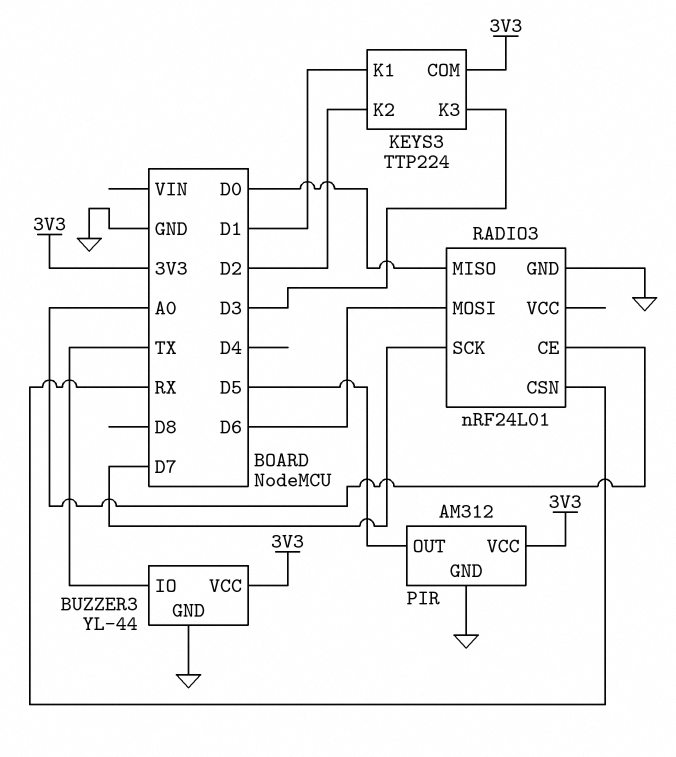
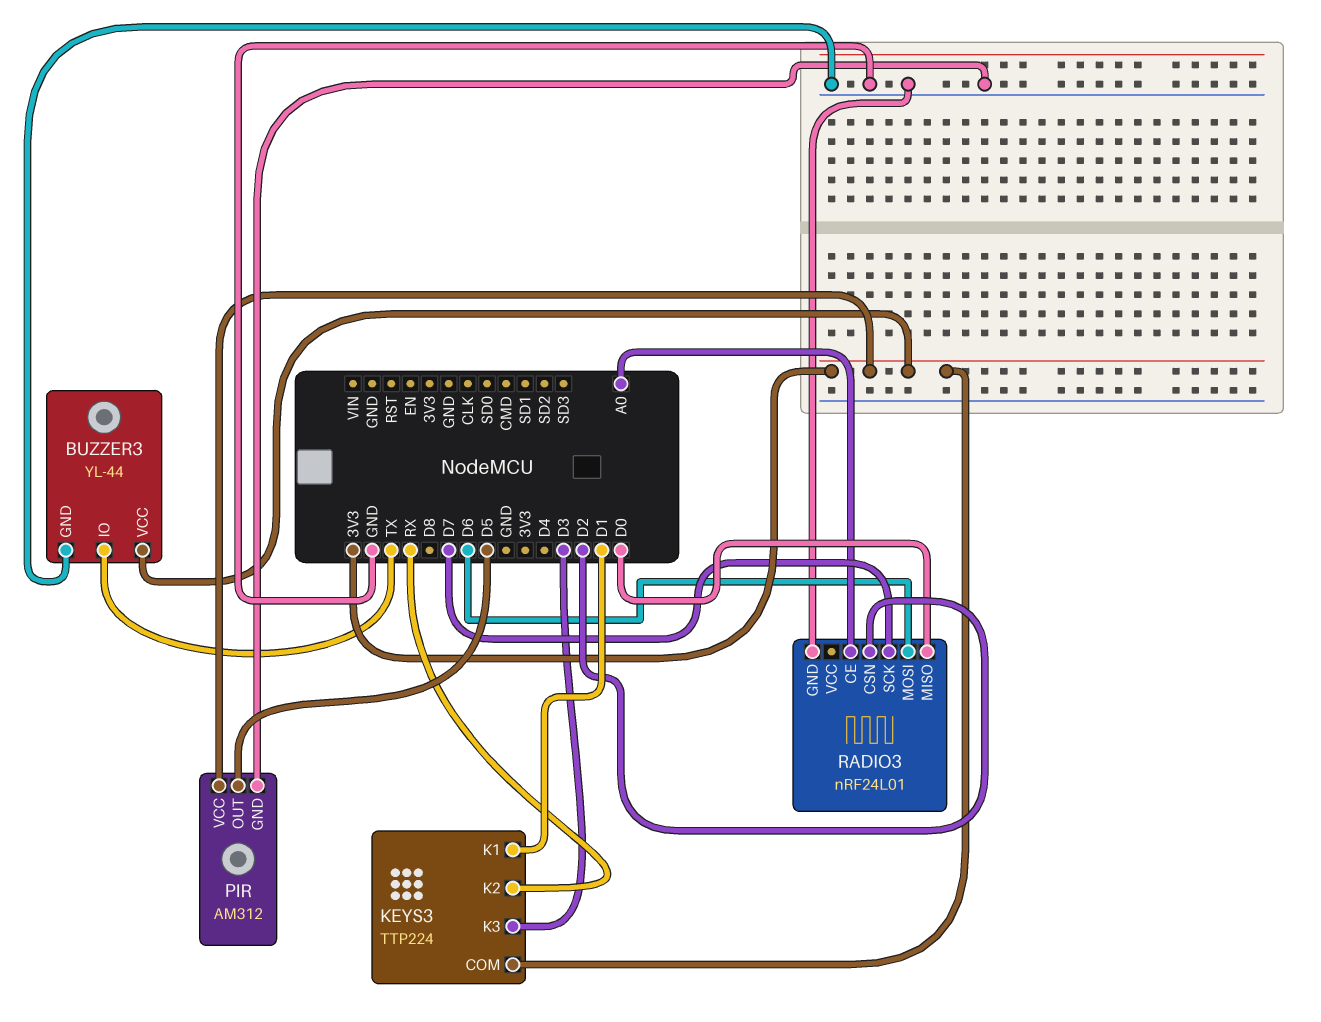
KEYS3 pin K2: D2 -> RX
RADIO3 pin CSN: RX -> D2

